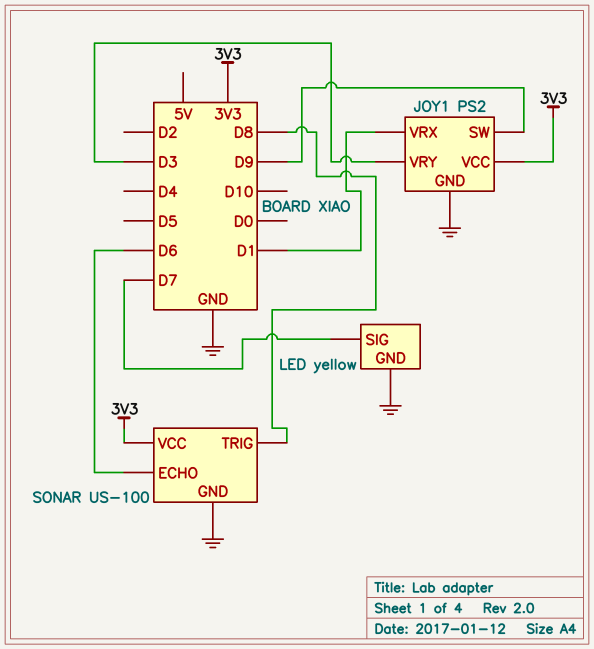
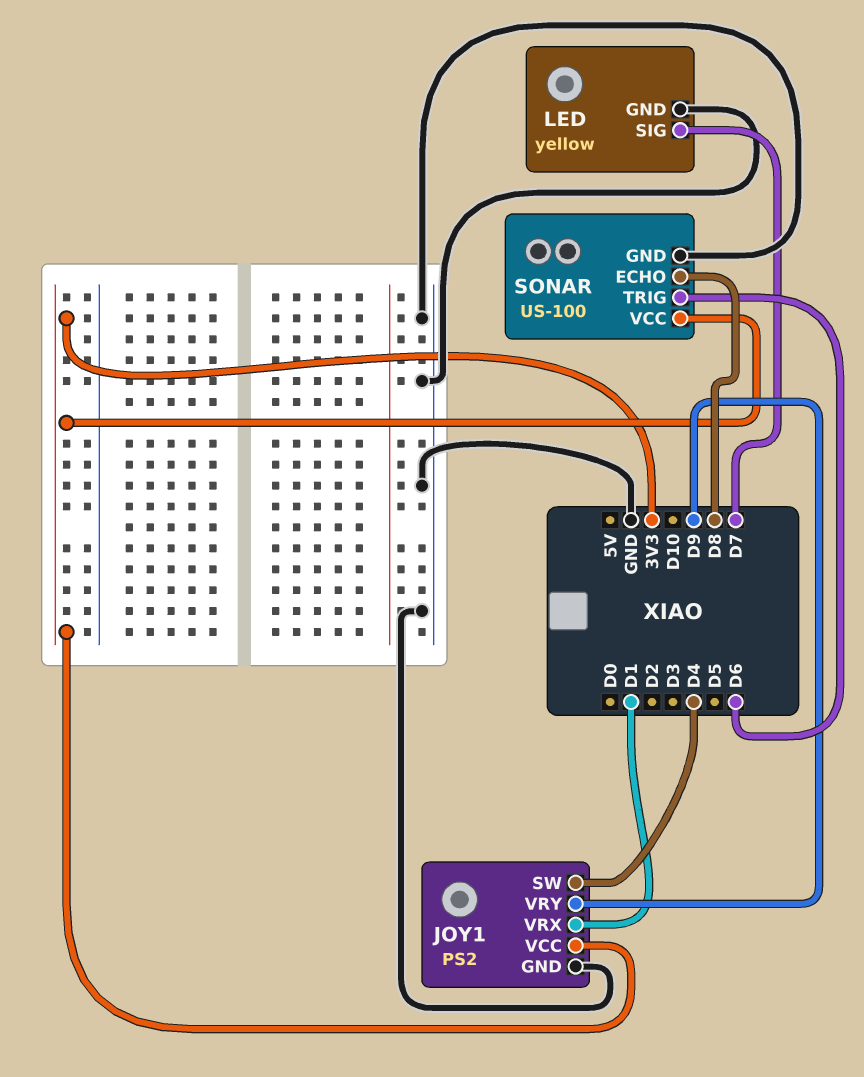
JOY1 pin SW: D9 -> D4
JOY1 pin VRY: D3 -> D9
SONAR pin ECHO: D6 -> D8
SONAR pin TRIG: D8 -> D6

